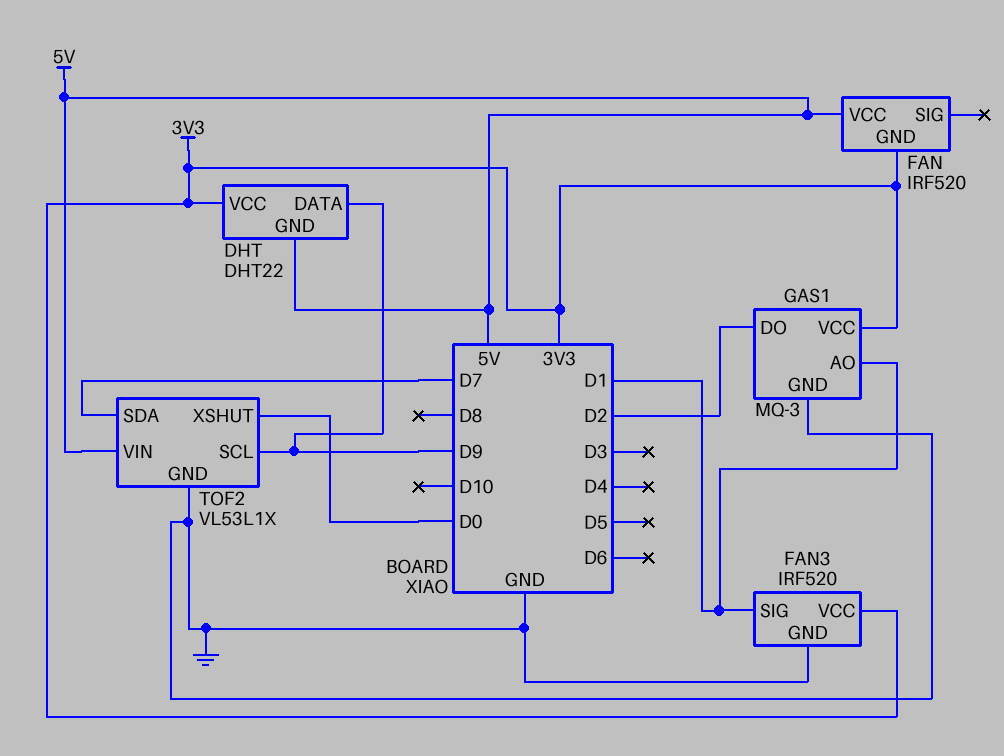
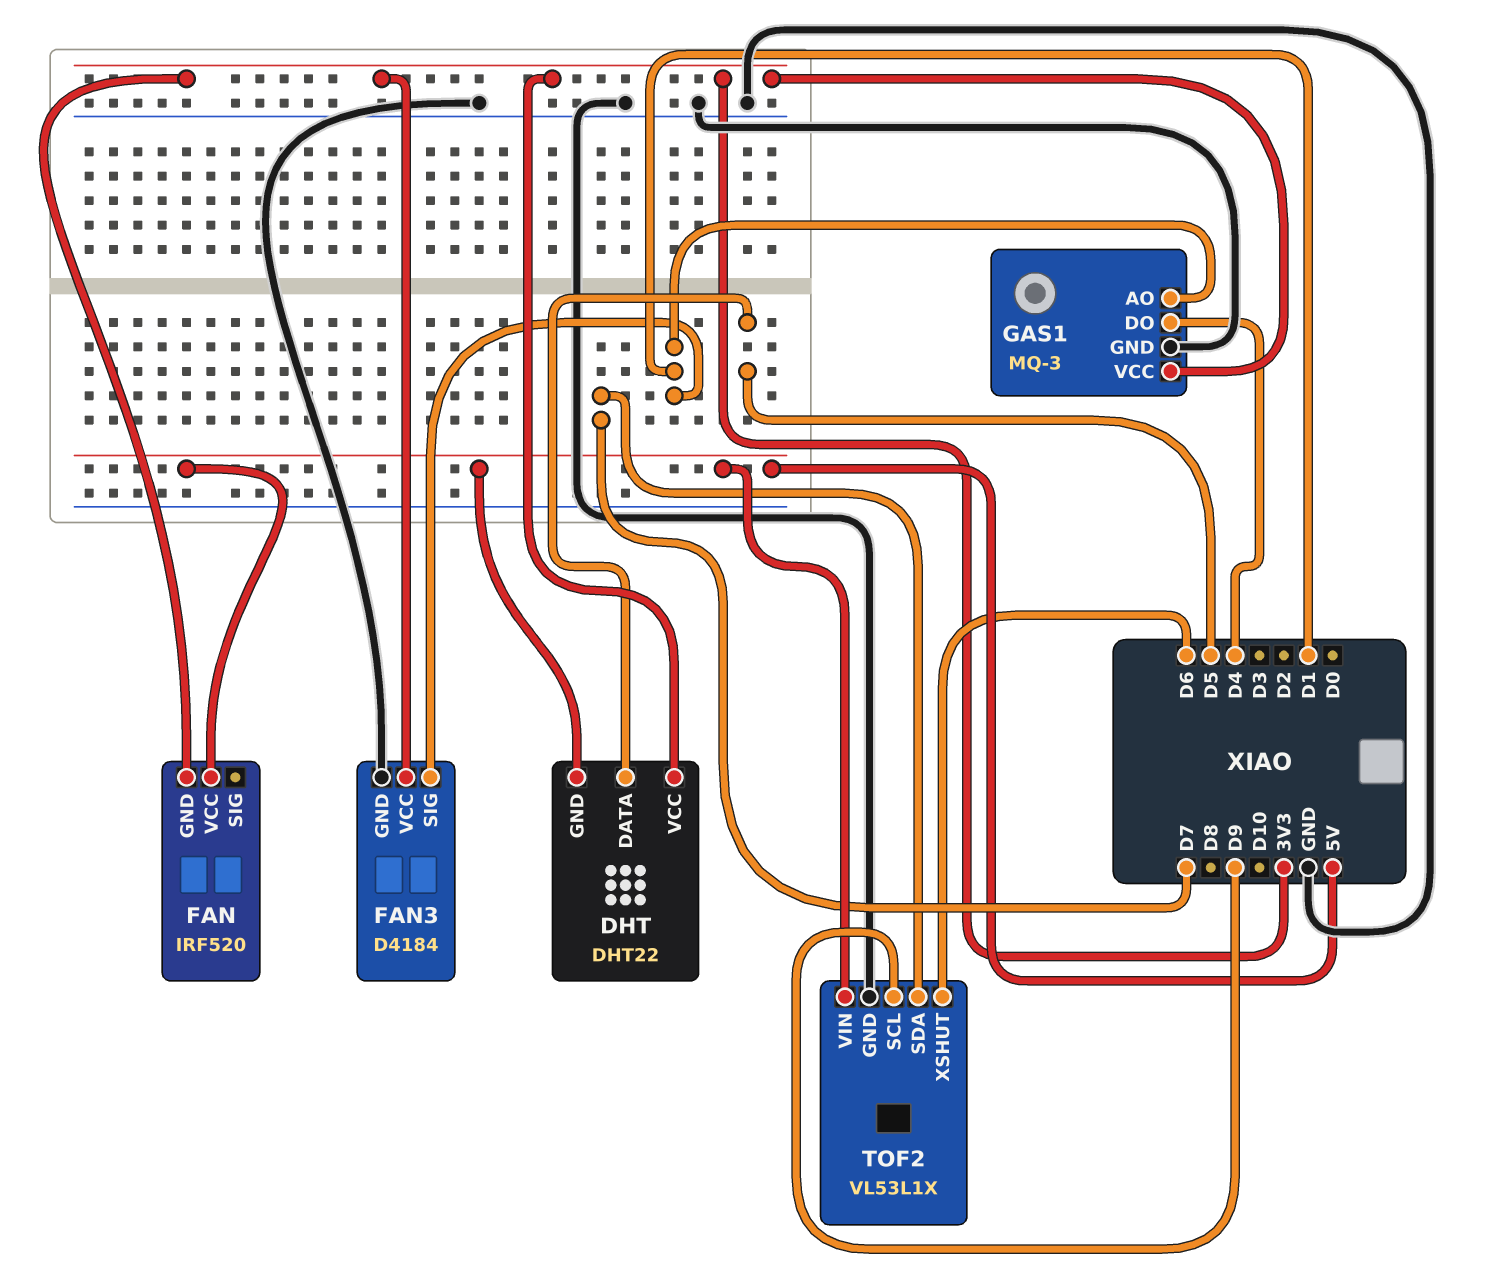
DHT pin DATA: D9 -> D5
FAN3: IRF520 -> D4184
GAS1 pin DO: D2 -> D4
TOF2 pin XSHUT: D0 -> D6

